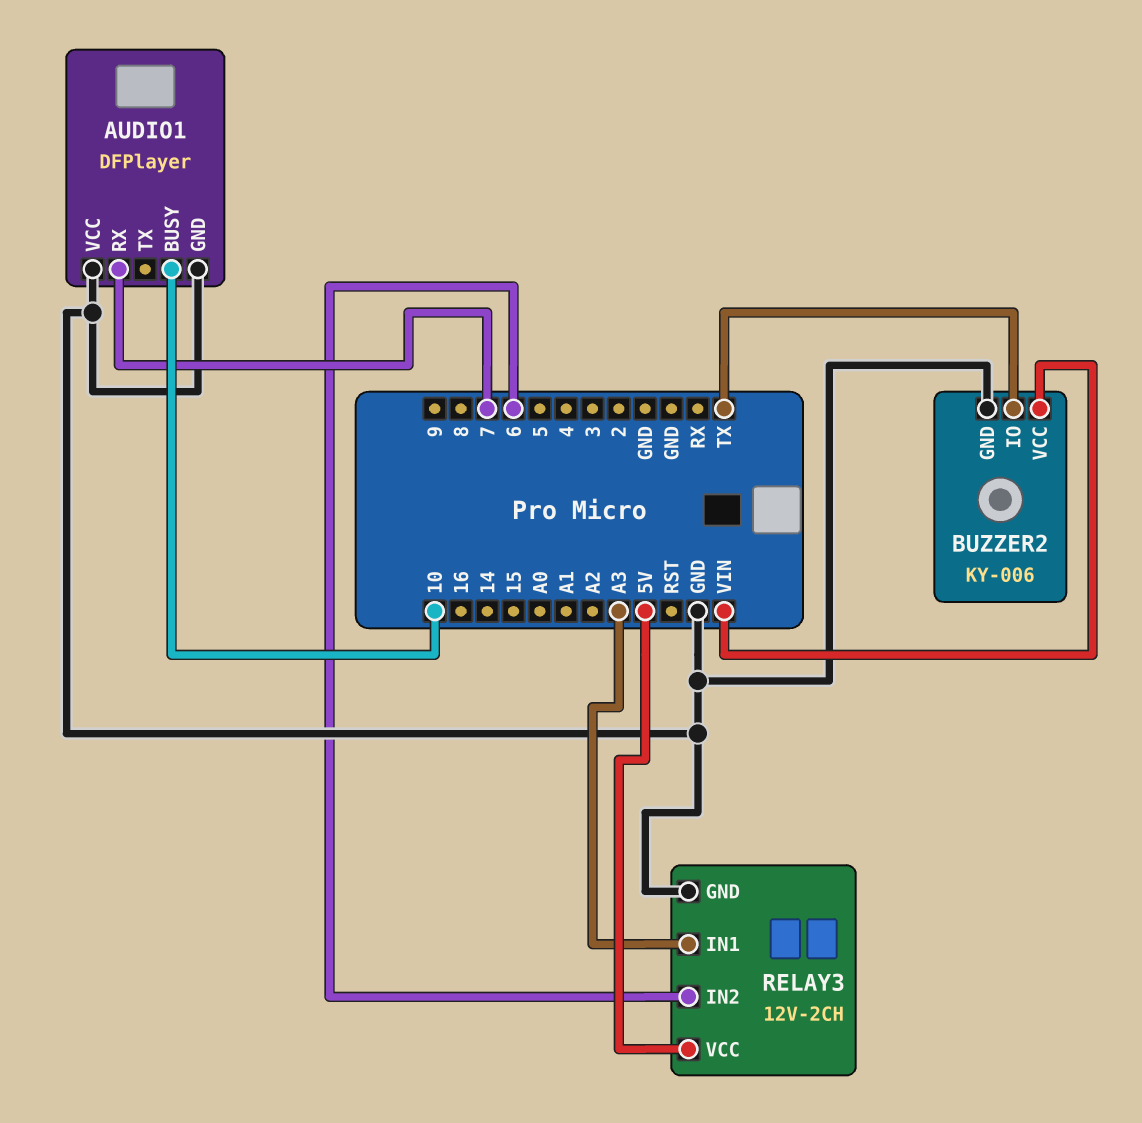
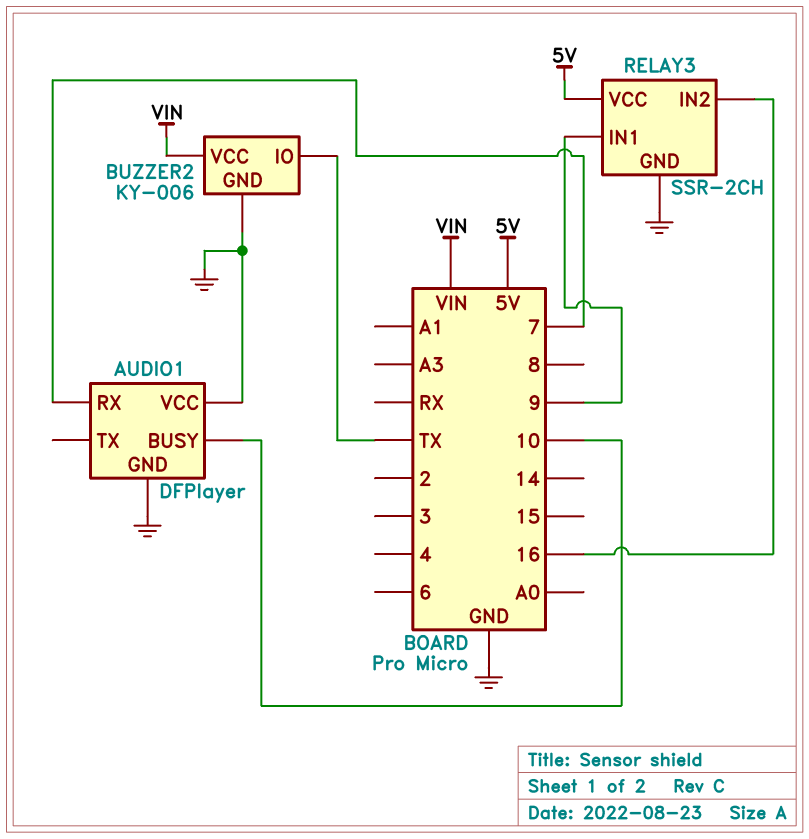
RELAY3: 12V-2CH -> SSR-2CH
RELAY3 pin IN1: A3 -> 9
RELAY3 pin IN2: 6 -> 16

